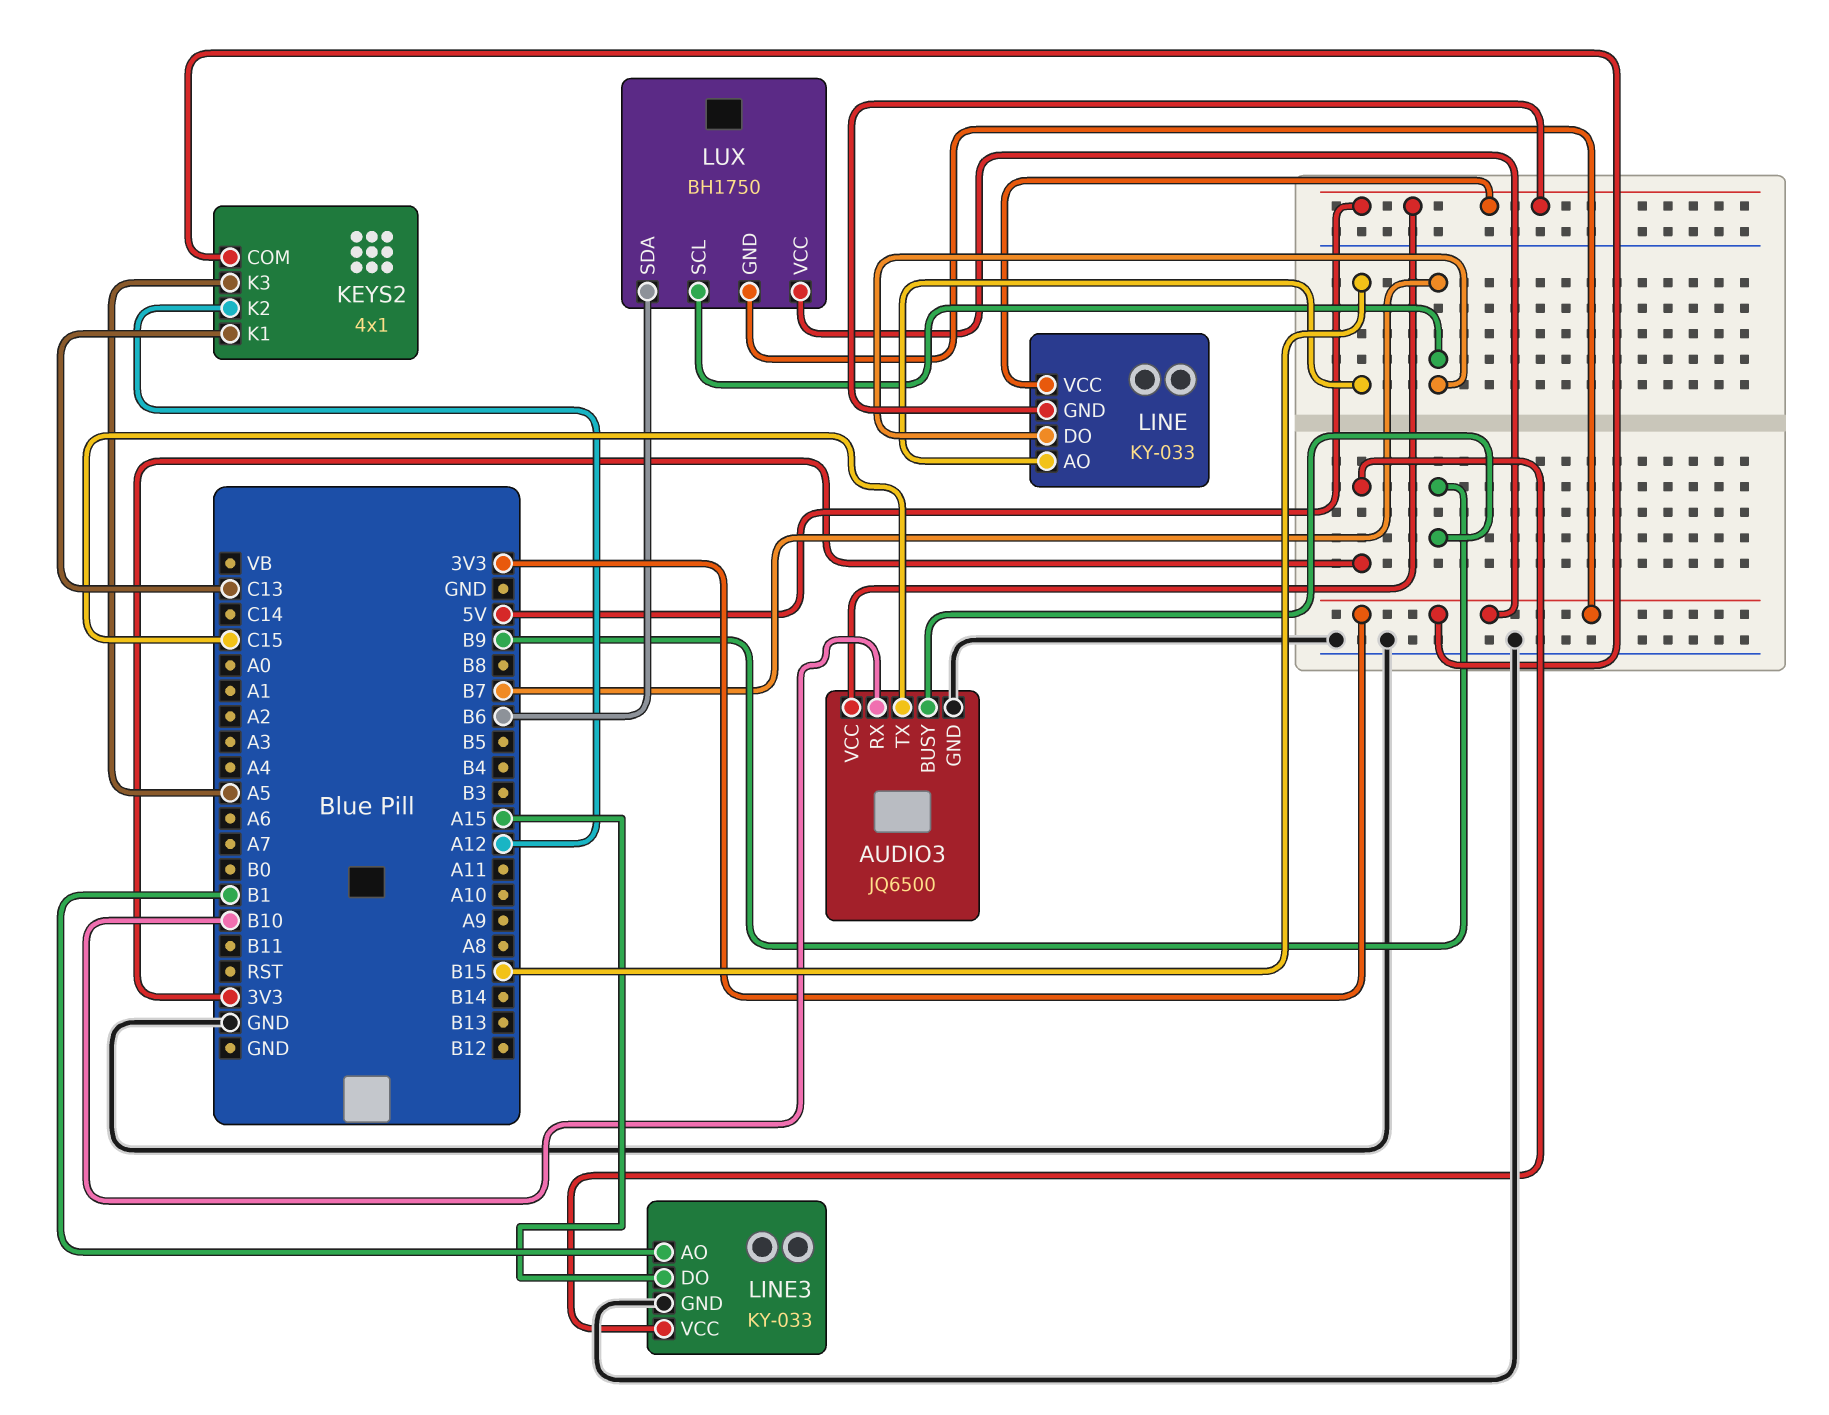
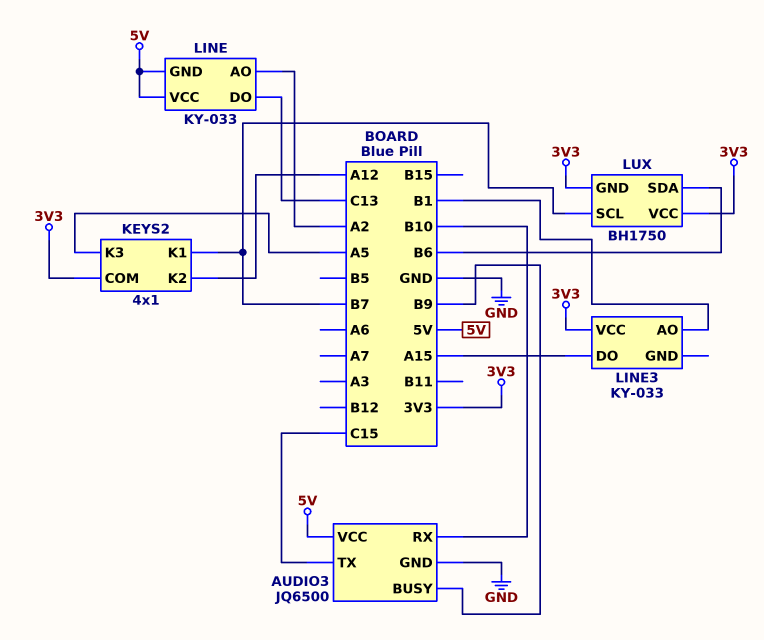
KEYS2 pin K1: C13 -> B7
LINE pin AO: B15 -> A2
LINE pin DO: B7 -> C13
LINE3 pin GND: GND -> none

